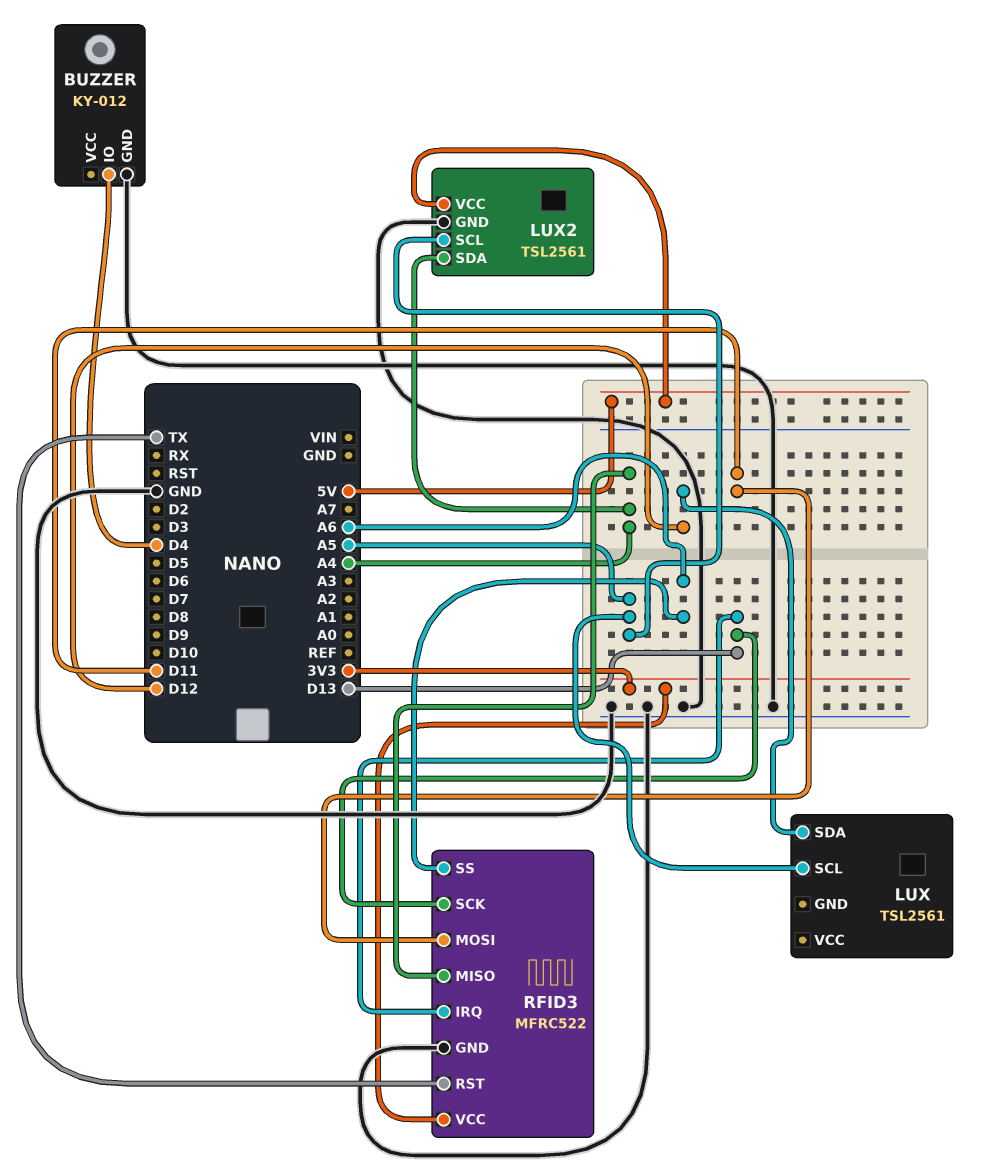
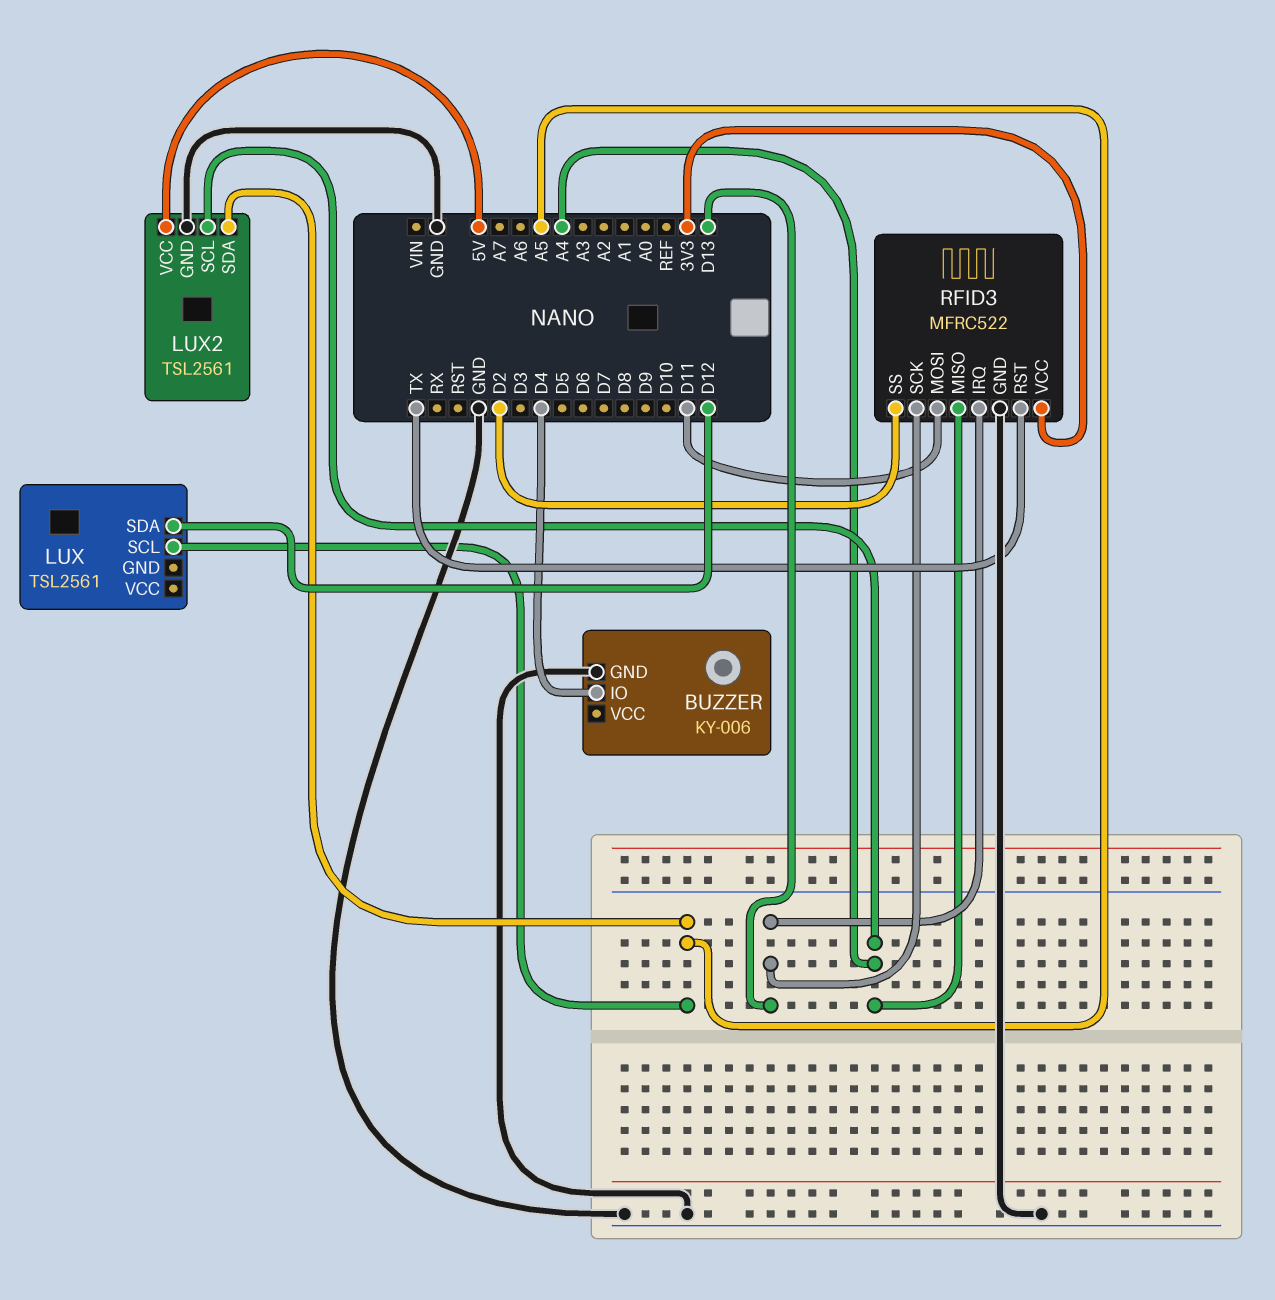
BUZZER: KY-012 -> KY-006
LUX2 pin SCL: A5 -> A4
LUX2 pin SDA: A4 -> A5
RFID3 pin SS: A6 -> D2

